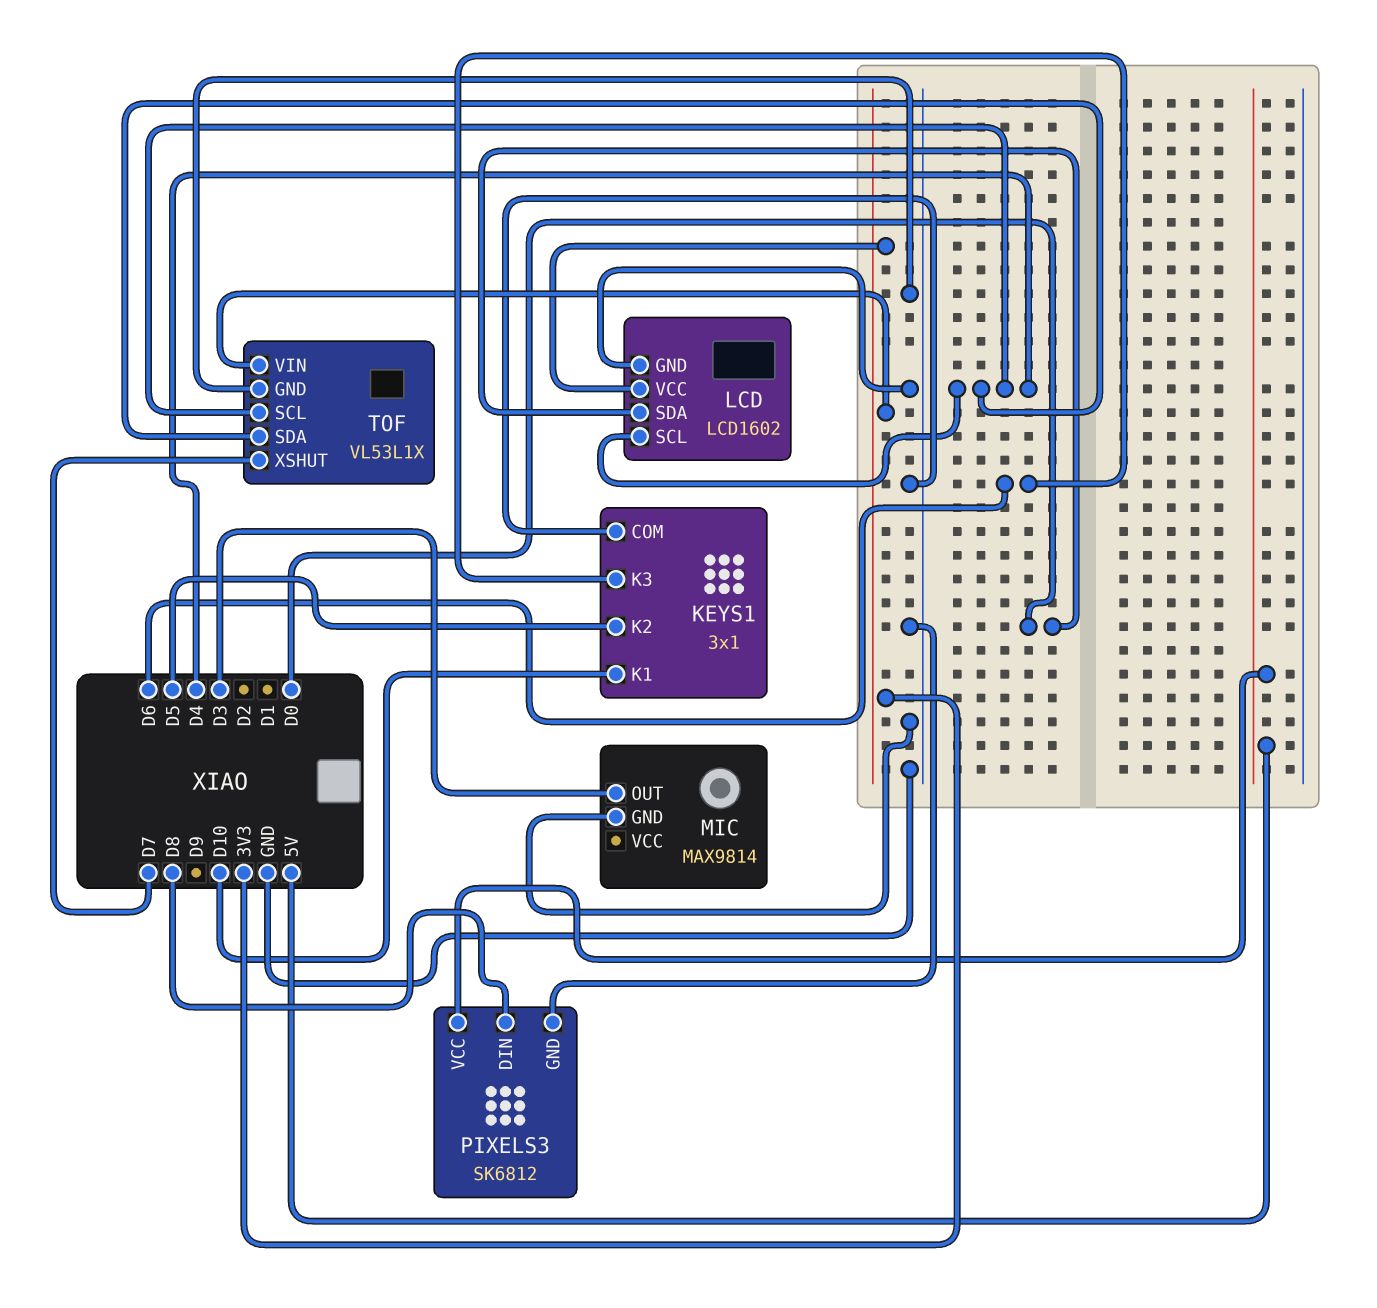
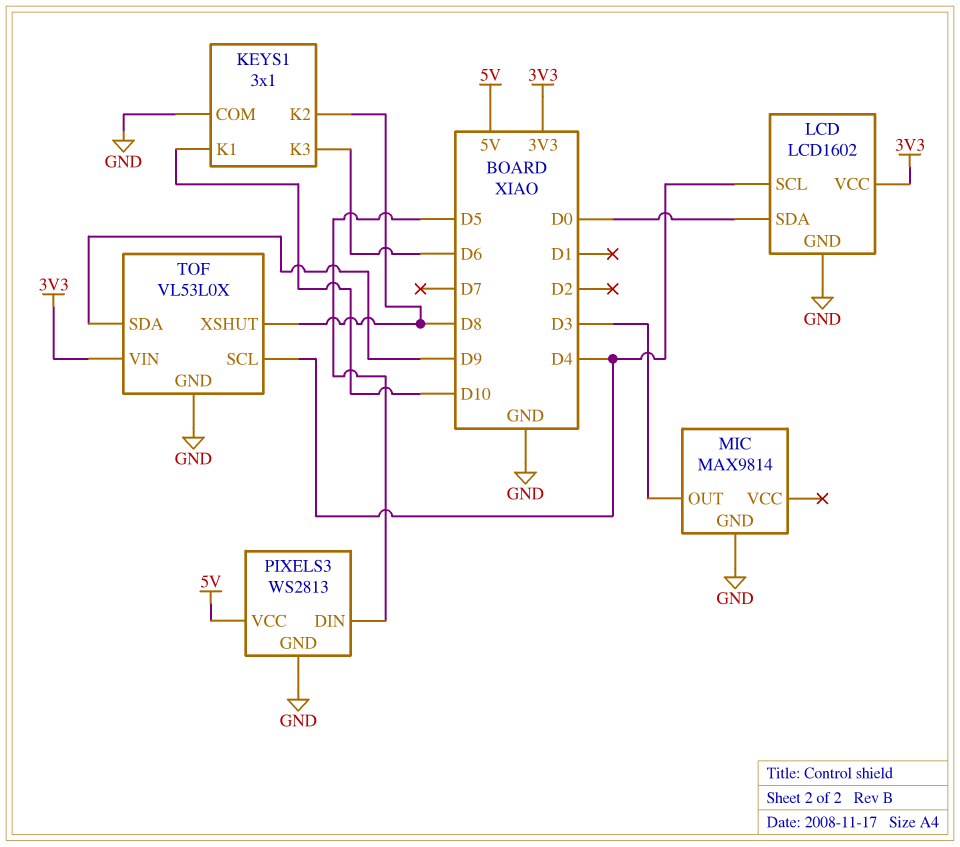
KEYS1 pin K2: D5 -> D8
PIXELS3: SK6812 -> WS2813
PIXELS3 pin DIN: D8 -> D5
TOF: VL53L1X -> VL53L0X
TOF pin SDA: D4 -> D9
TOF pin XSHUT: D7 -> D8

